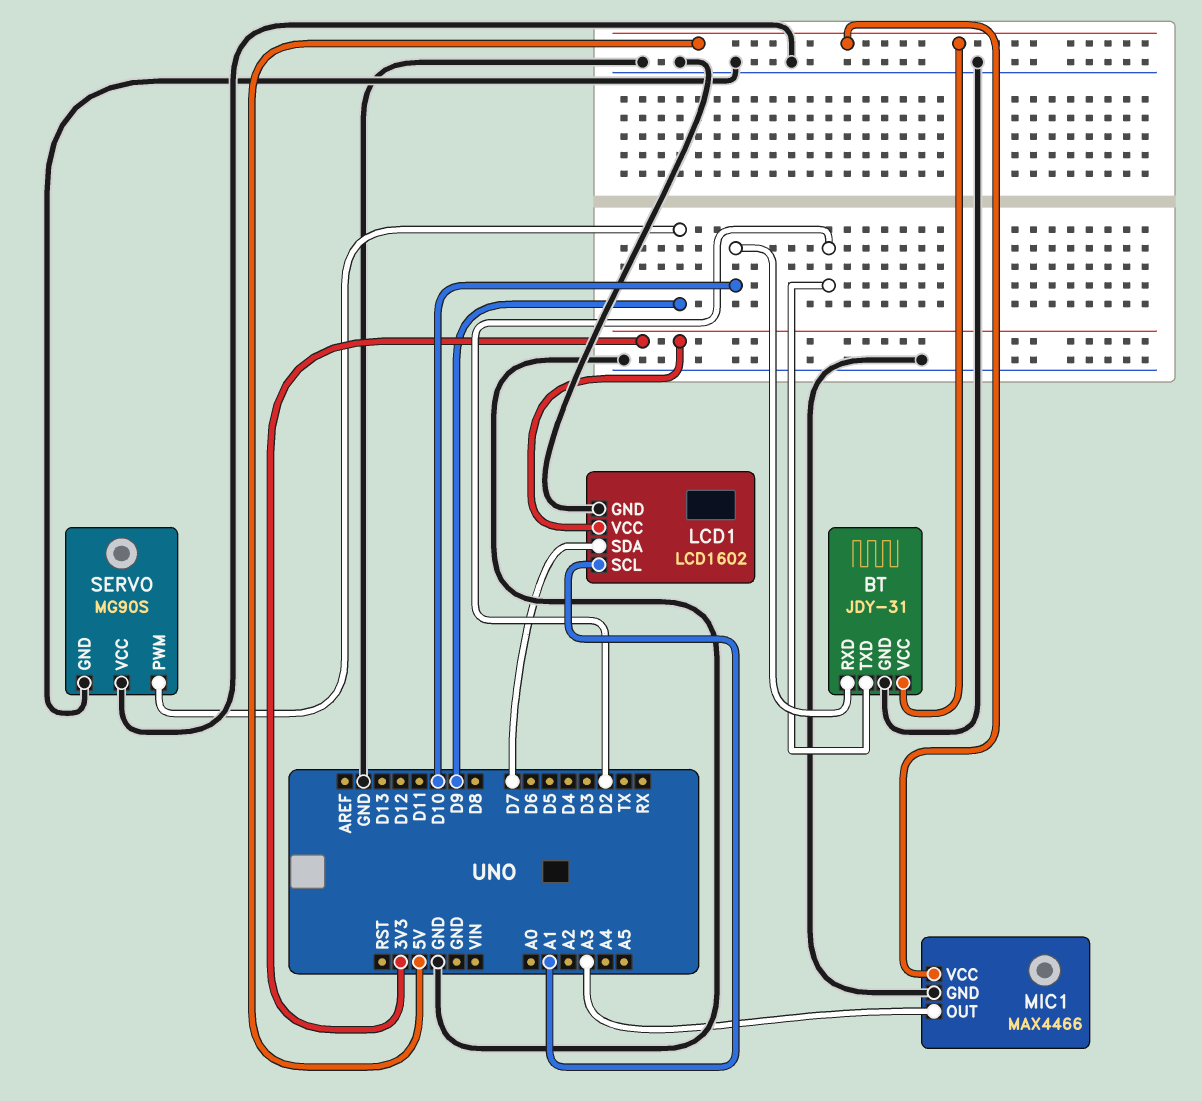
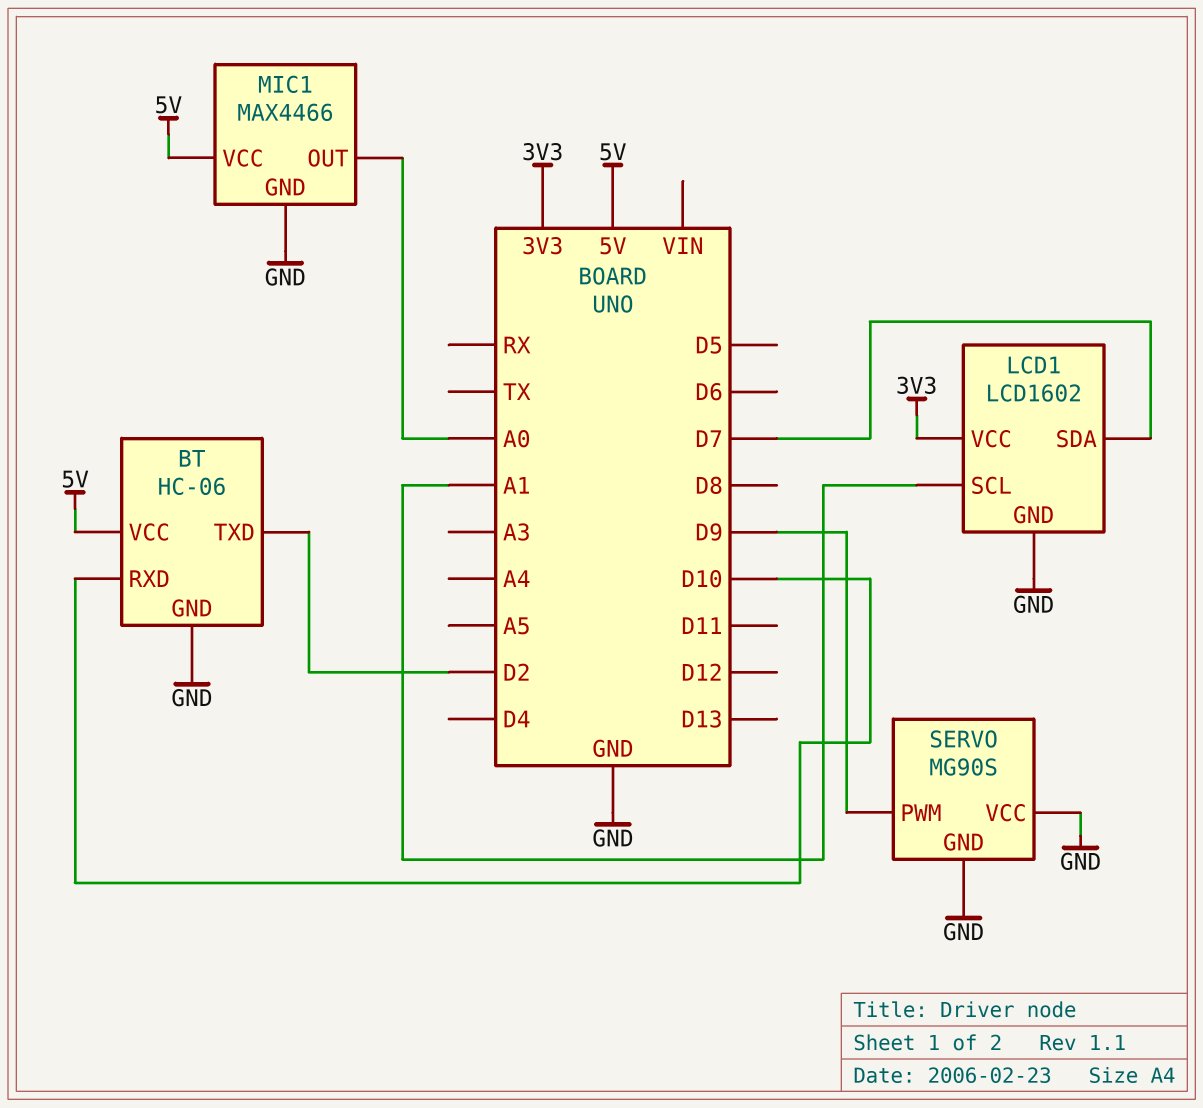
BT: JDY-31 -> HC-06
MIC1 pin OUT: A3 -> A0

